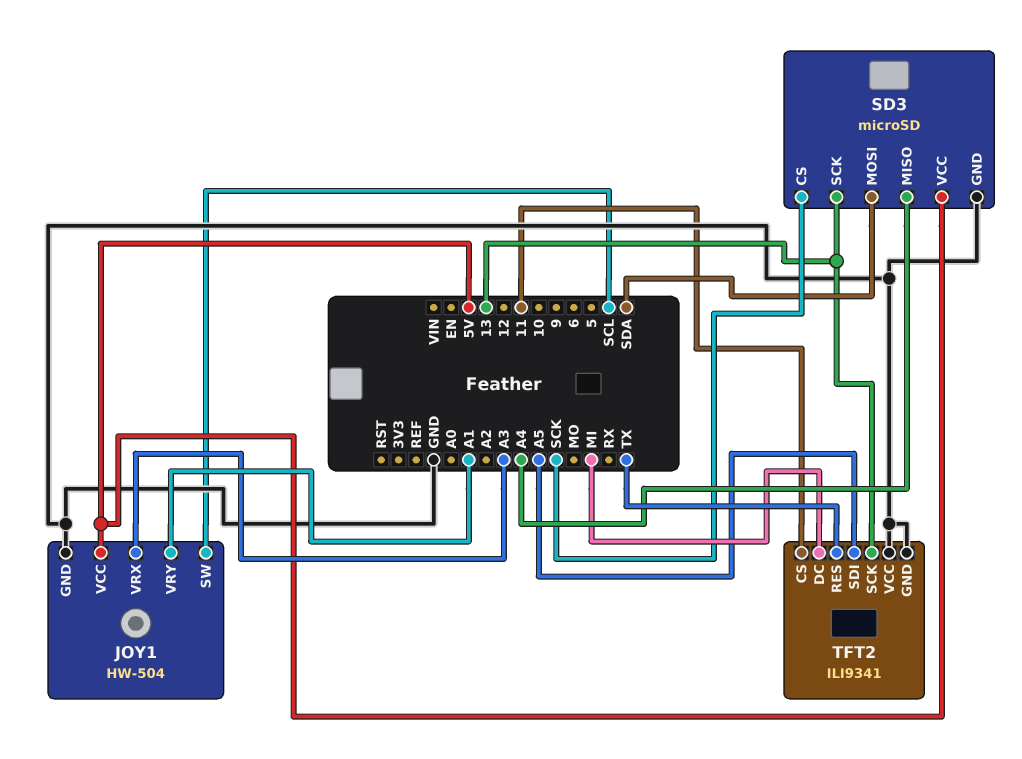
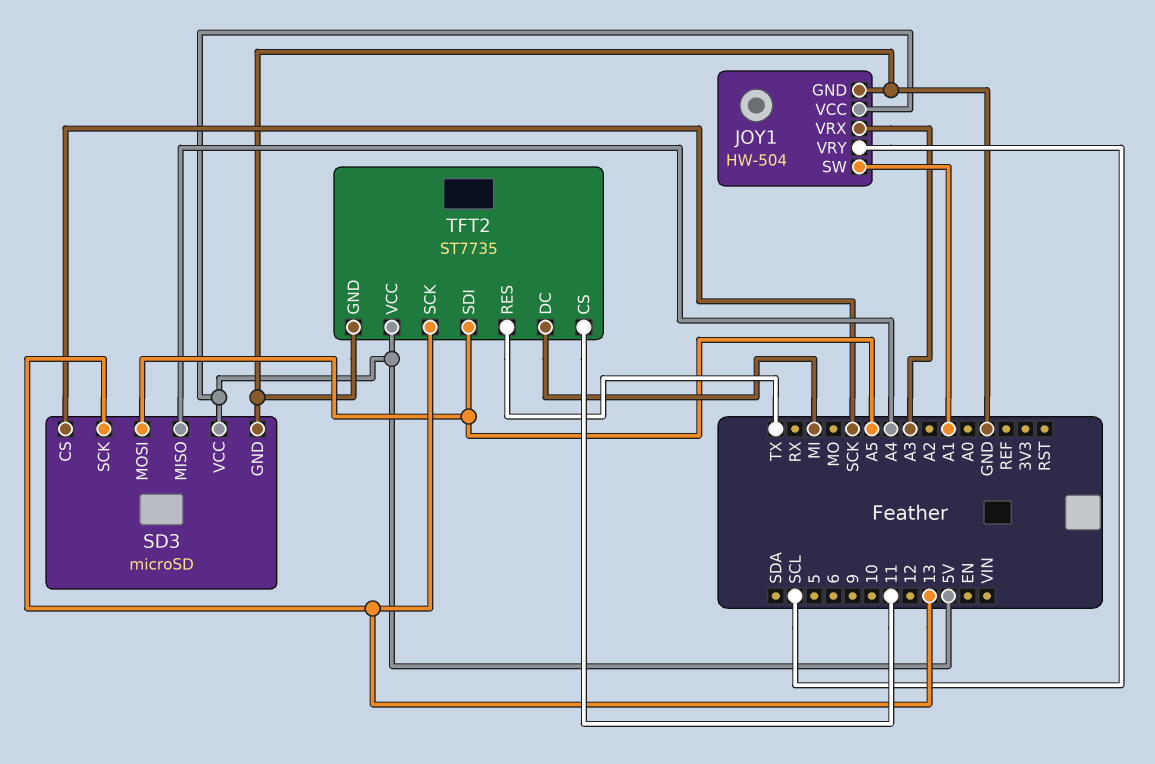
JOY1 pin SW: SCL -> A1
JOY1 pin VRY: A1 -> SCL
SD3 pin MOSI: SDA -> A5
TFT2: ILI9341 -> ST7735
TFT2 pin VCC: GND -> 5V

